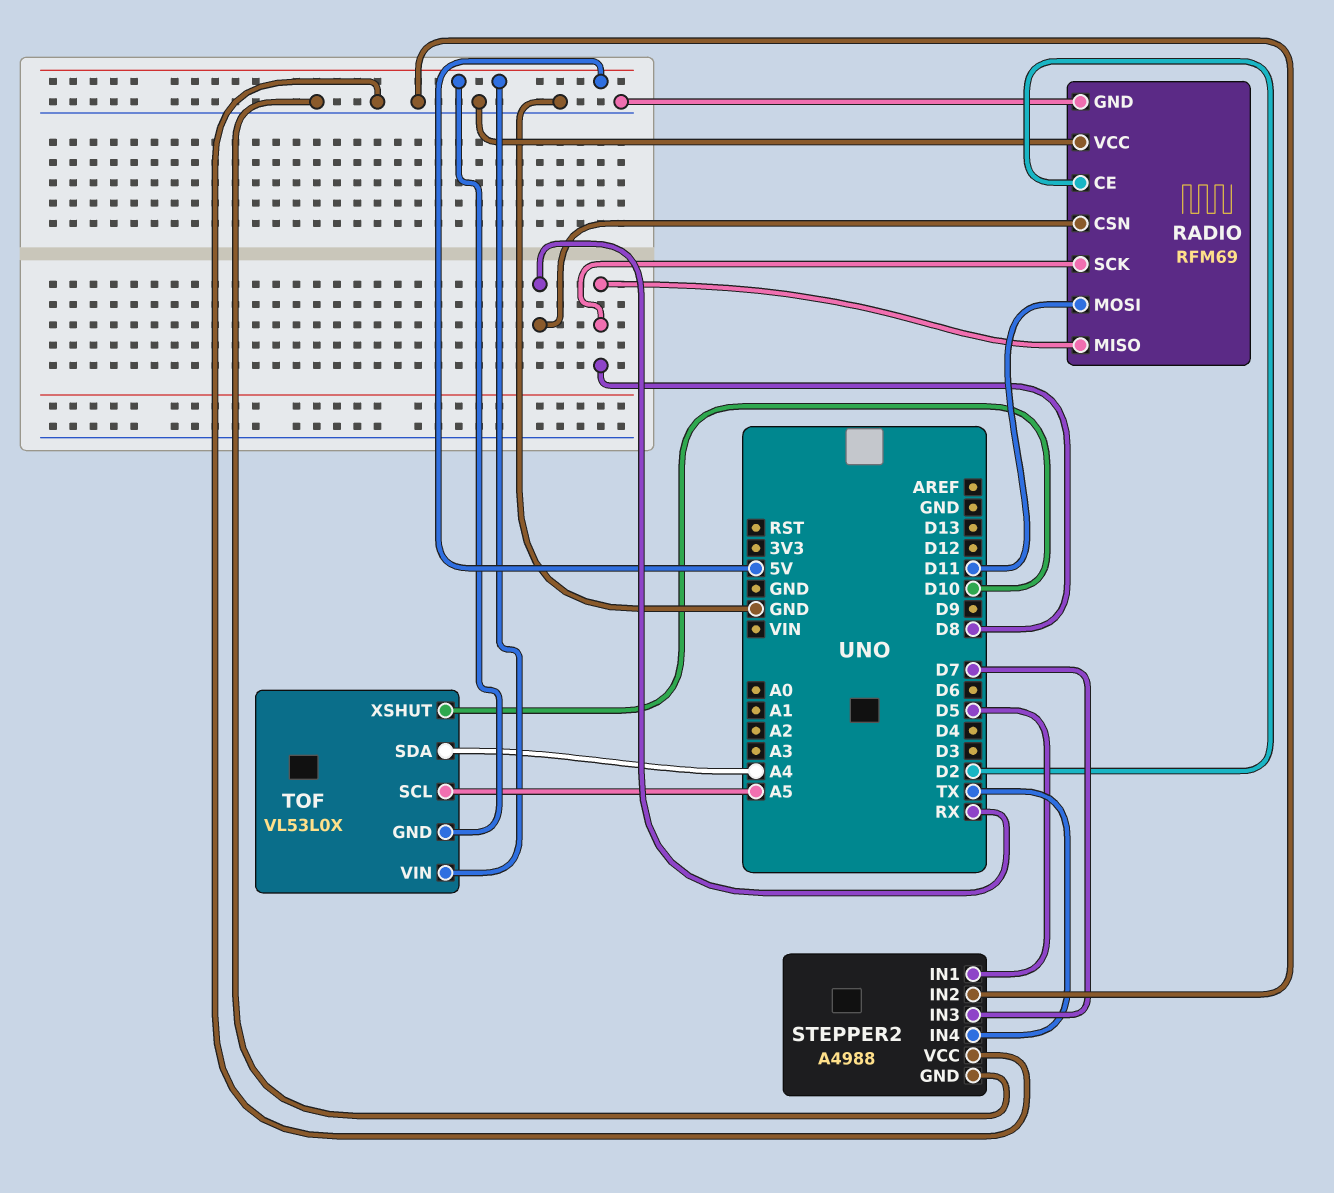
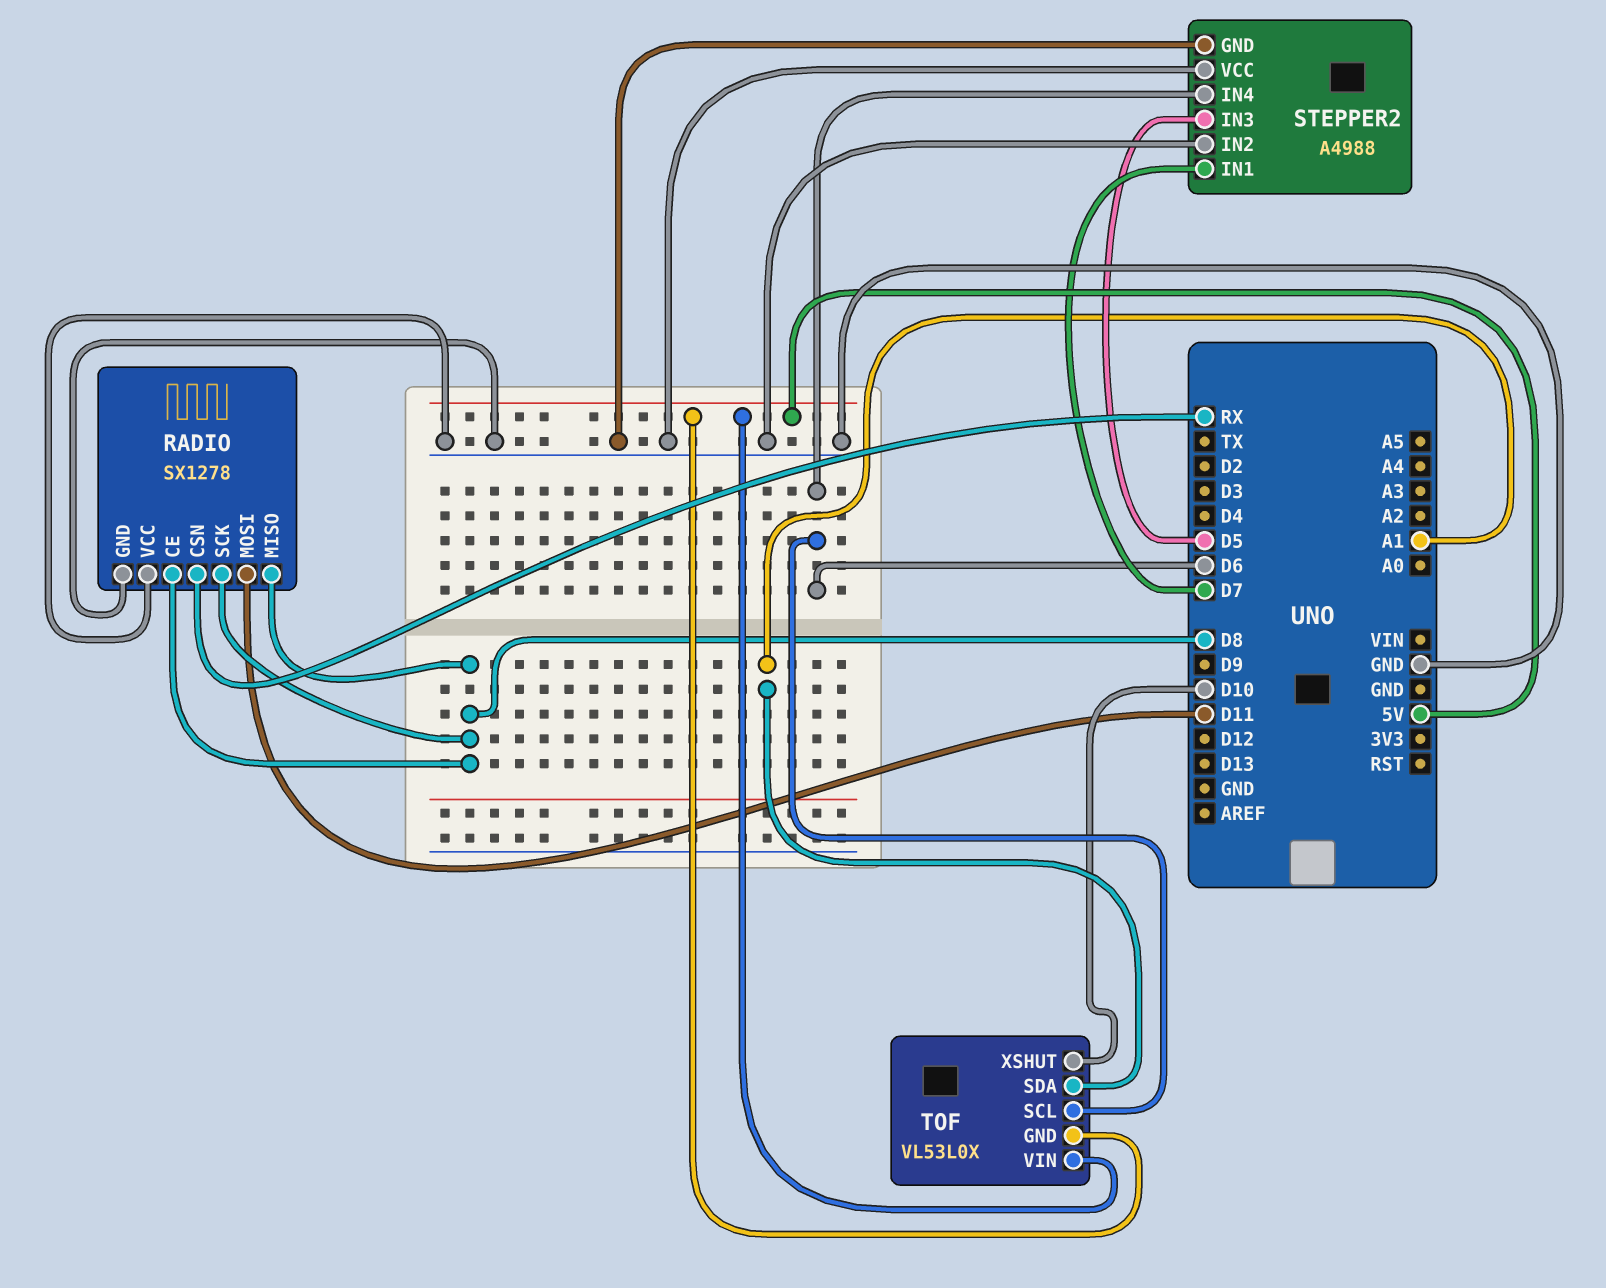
RADIO: RFM69 -> SX1278
RADIO pin CE: D2 -> D8
STEPPER2 pin IN1: D5 -> D7
STEPPER2 pin IN3: D7 -> D5
STEPPER2 pin IN4: TX -> D6
TOF pin SCL: A5 -> D6
TOF pin SDA: A4 -> A1

